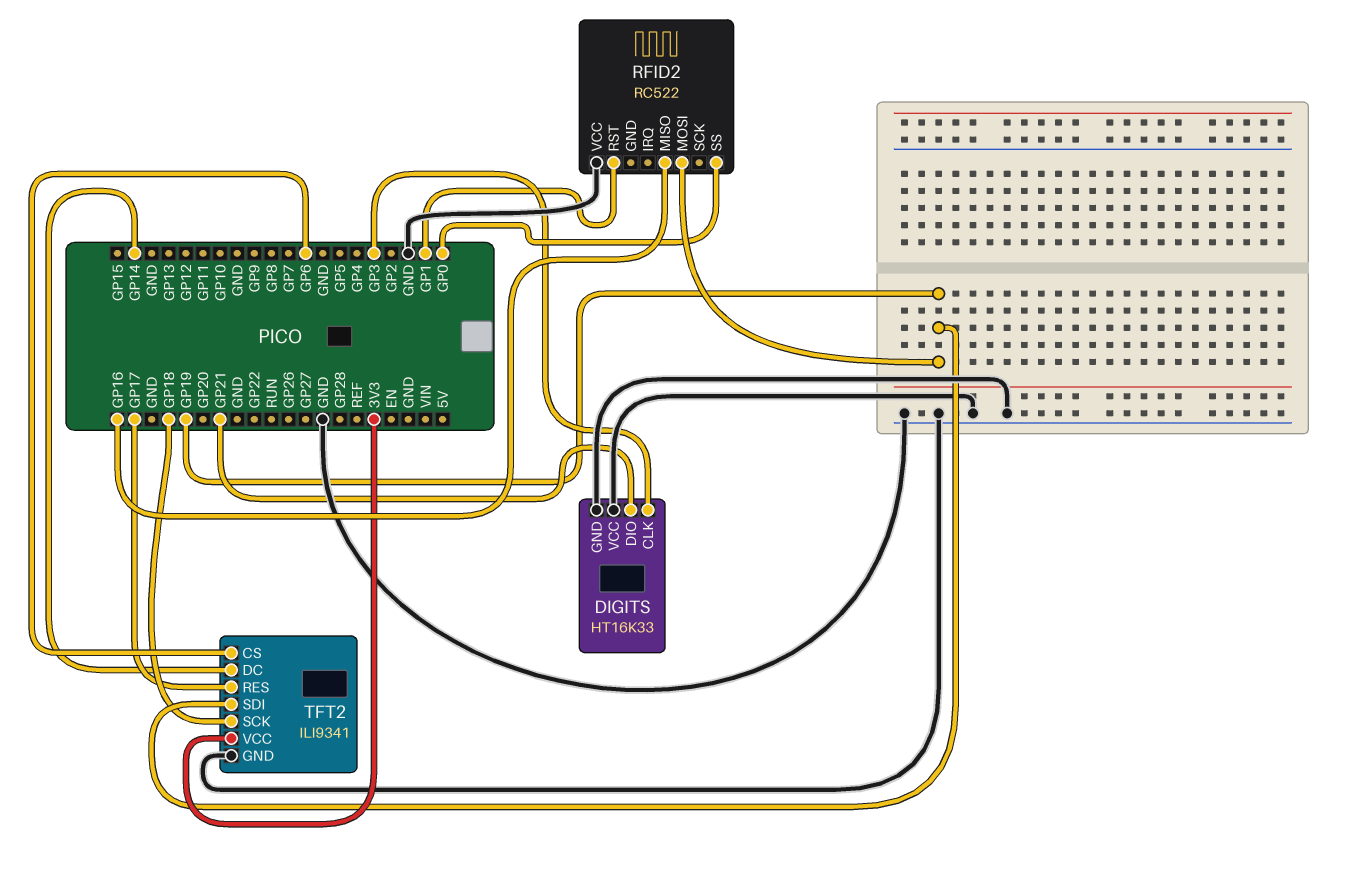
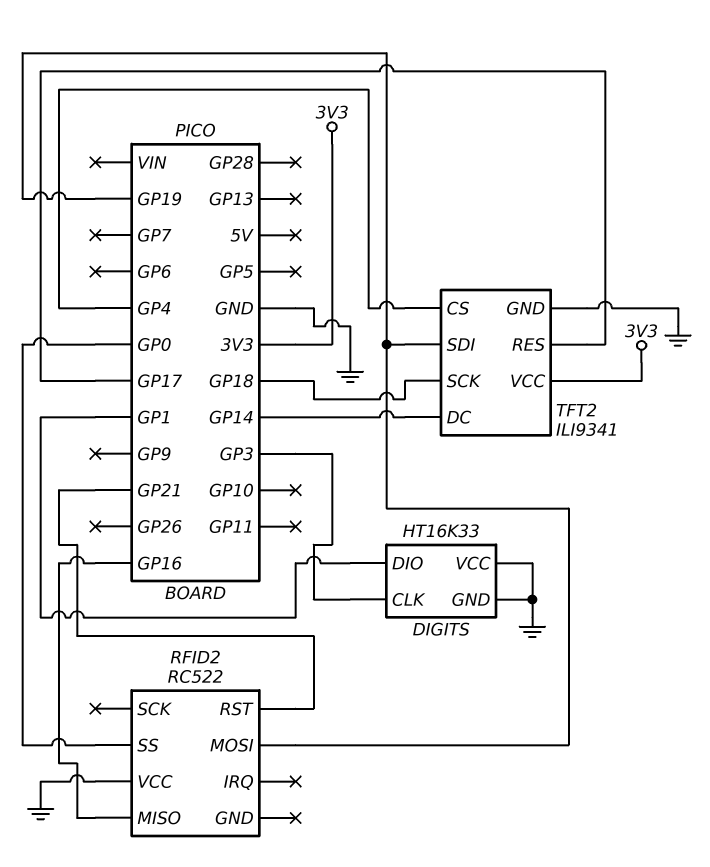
DIGITS pin DIO: GP21 -> GP1
RFID2 pin RST: GP1 -> GP21
TFT2 pin CS: GP6 -> GP4

